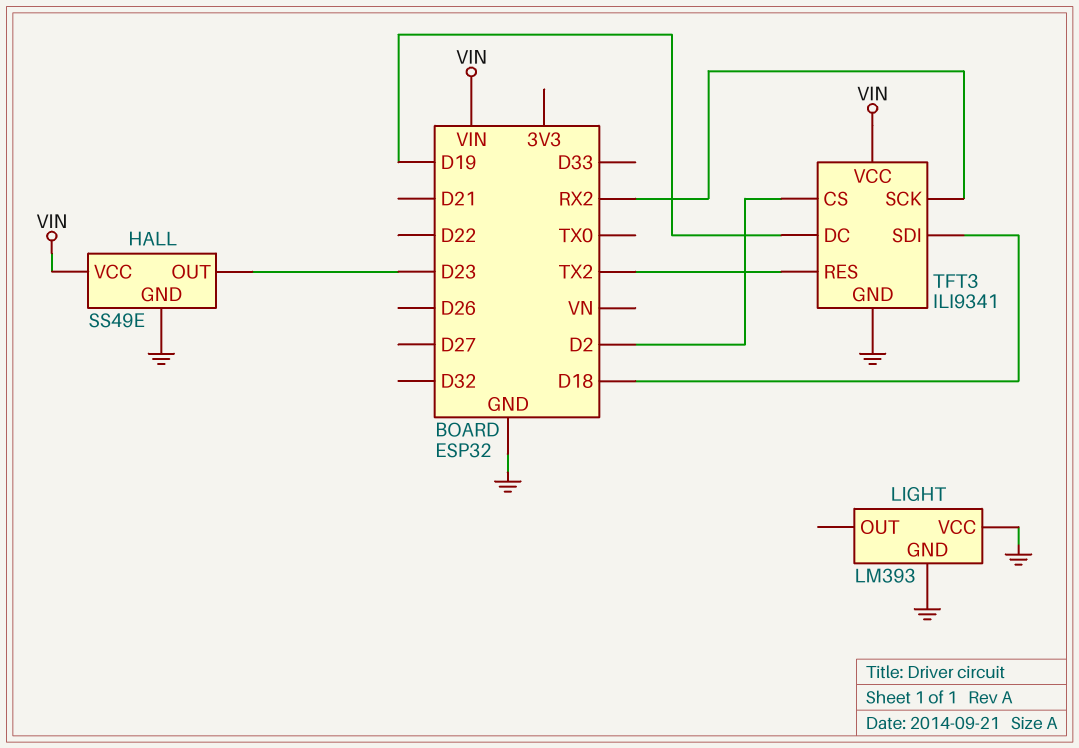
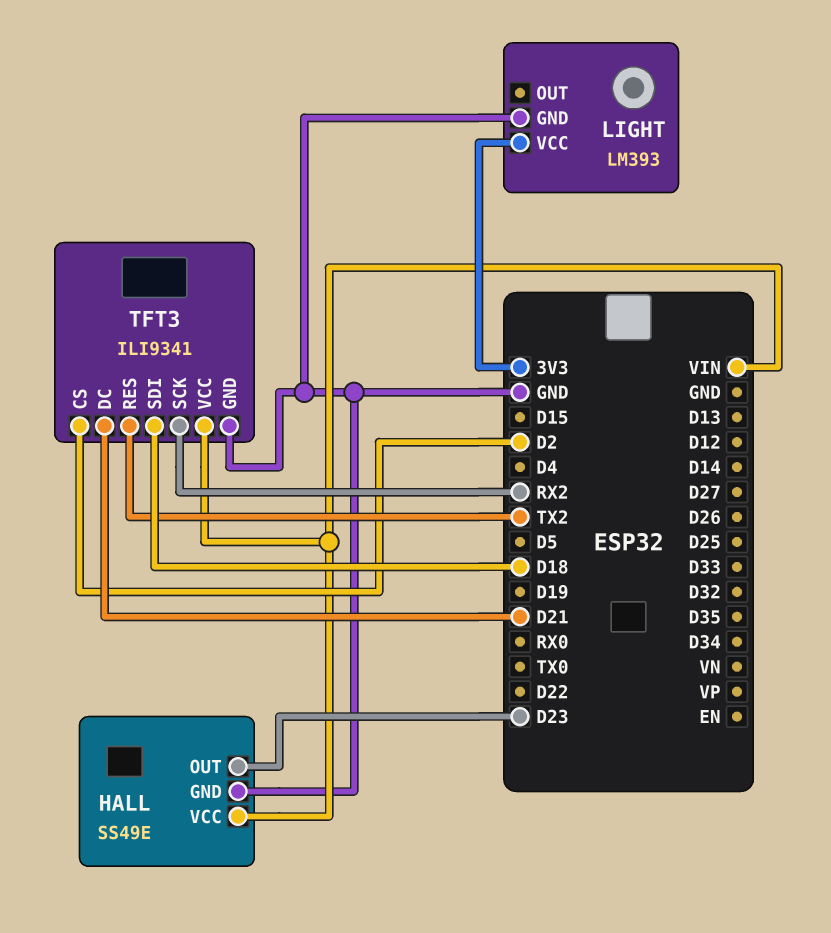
LIGHT pin VCC: GND -> 3V3
TFT3 pin DC: D19 -> D21

